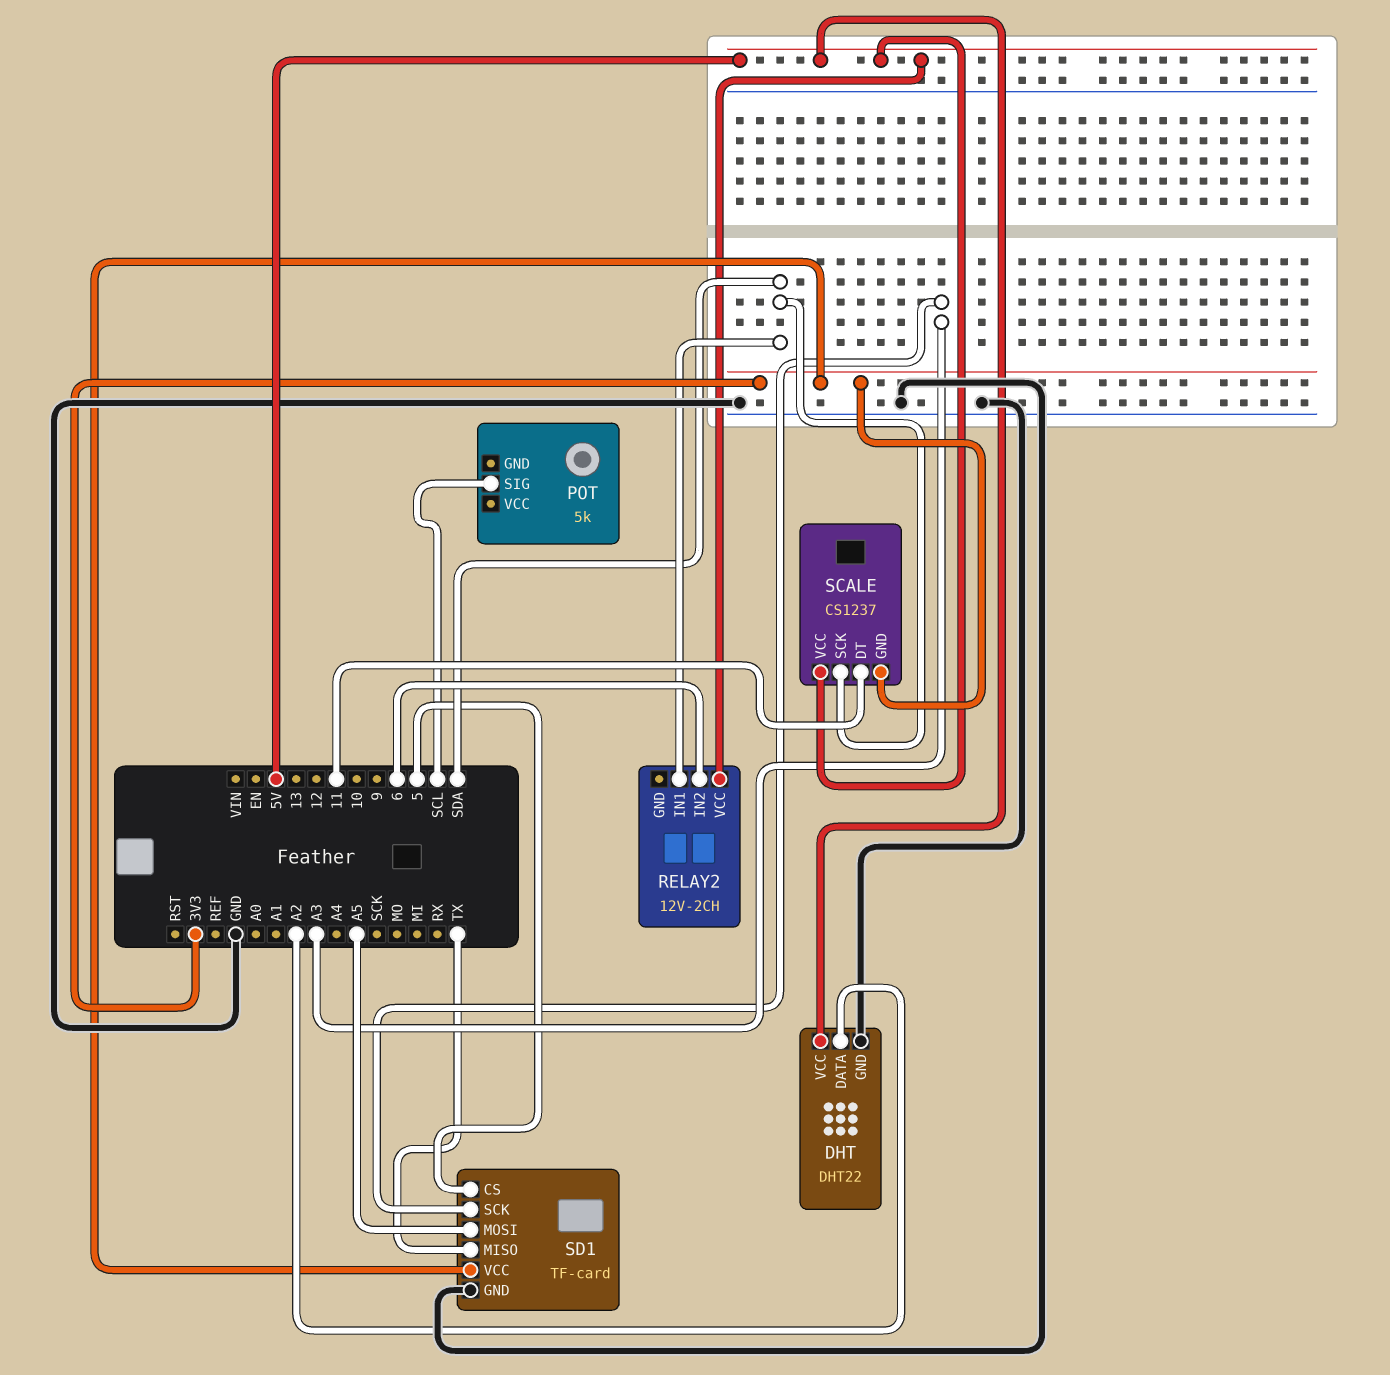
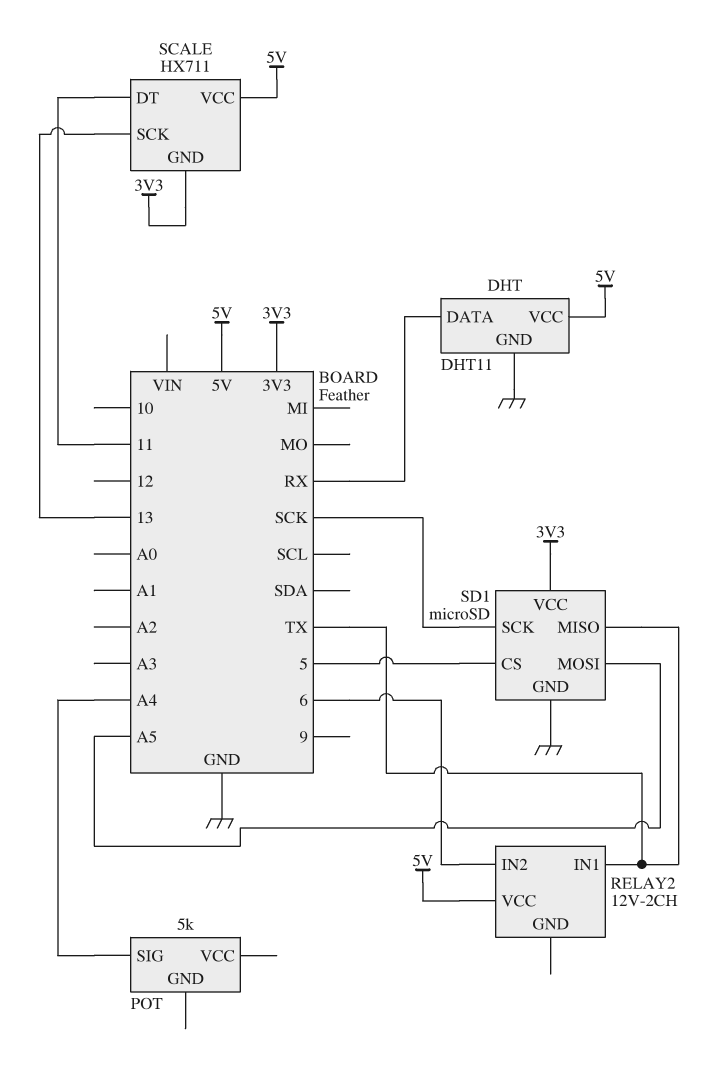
DHT: DHT22 -> DHT11
DHT pin DATA: A2 -> RX
POT pin SIG: SCL -> A4
RELAY2 pin IN1: SDA -> TX
SCALE: CS1237 -> HX711
SCALE pin SCK: SDA -> 13
SD1: TF-card -> microSD
SD1 pin SCK: A3 -> SCK

